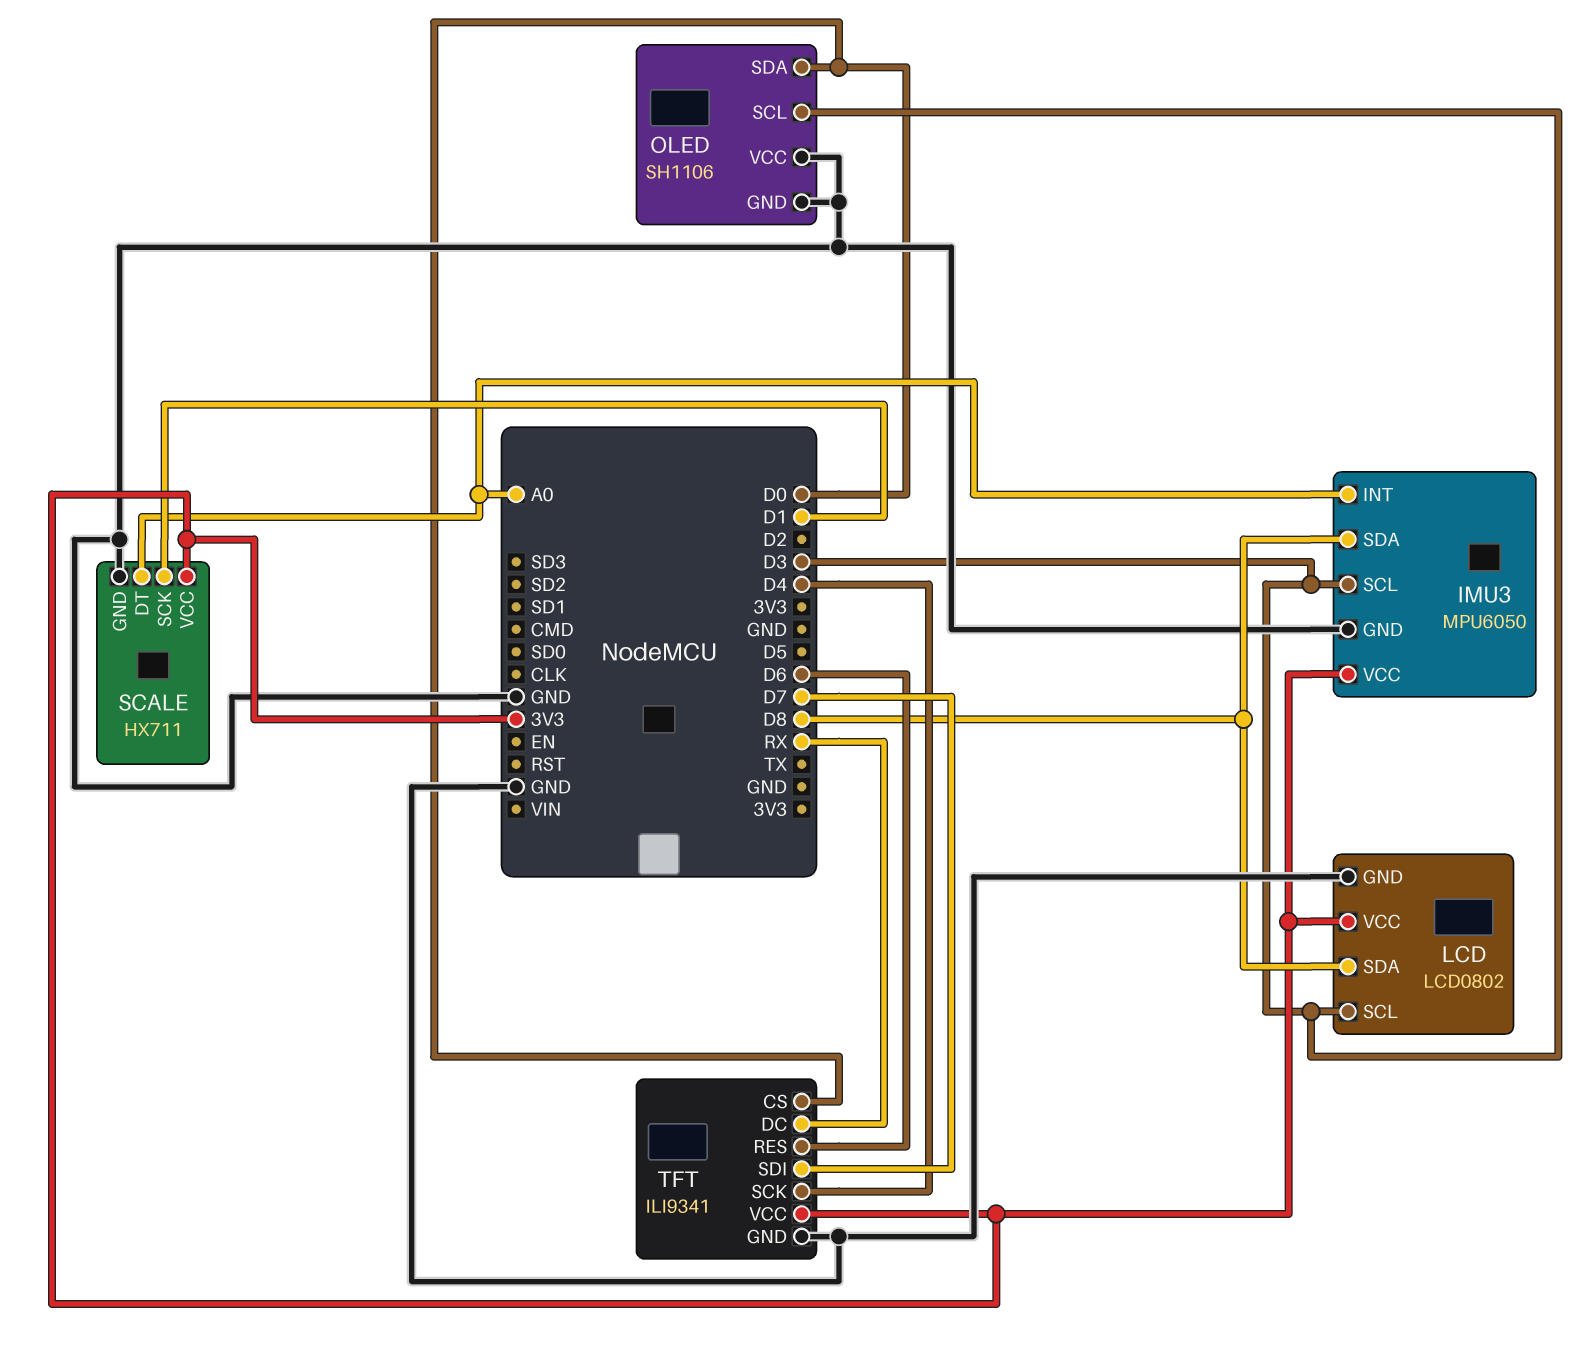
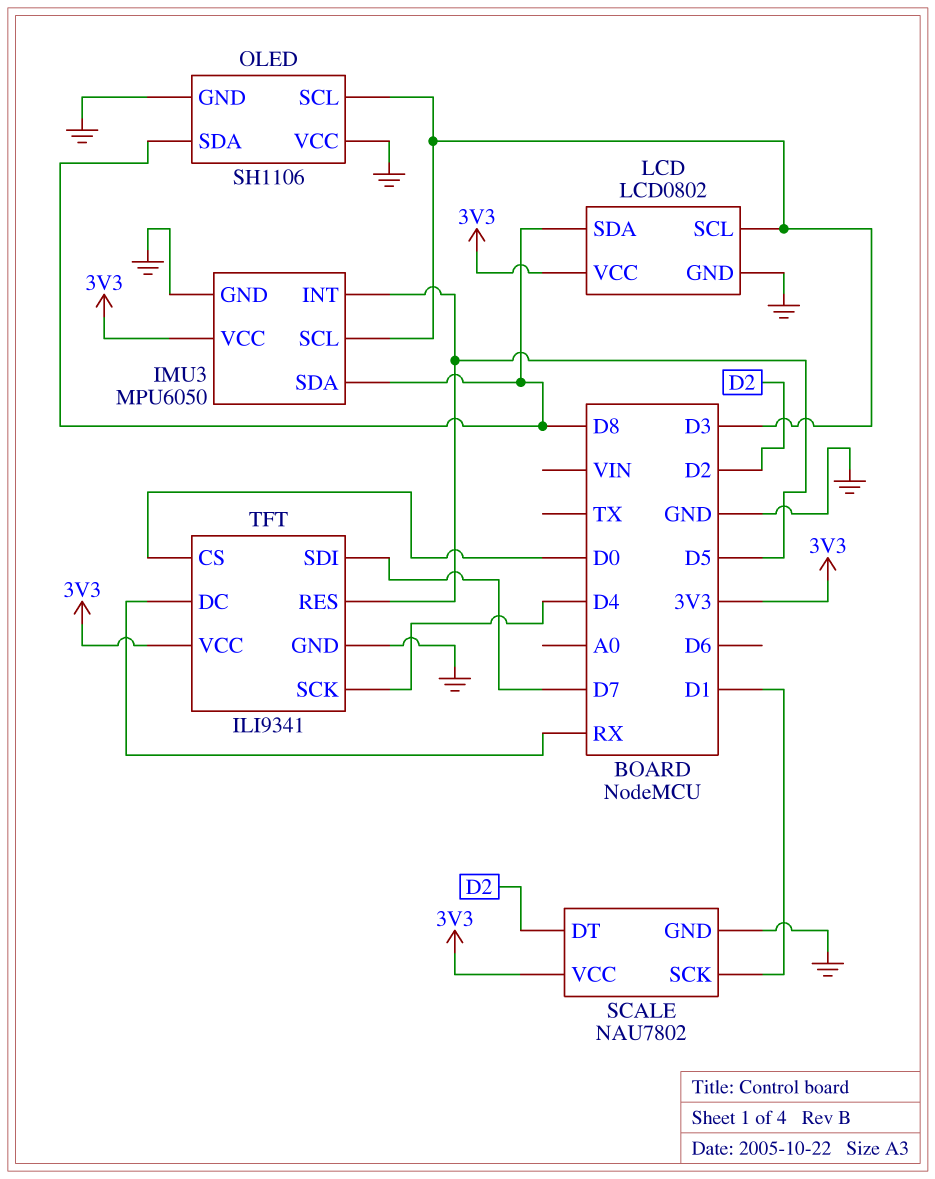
IMU3 pin INT: A0 -> D5
OLED pin SDA: D0 -> D8
SCALE: HX711 -> NAU7802
SCALE pin DT: A0 -> D2
TFT pin RES: D6 -> D5

